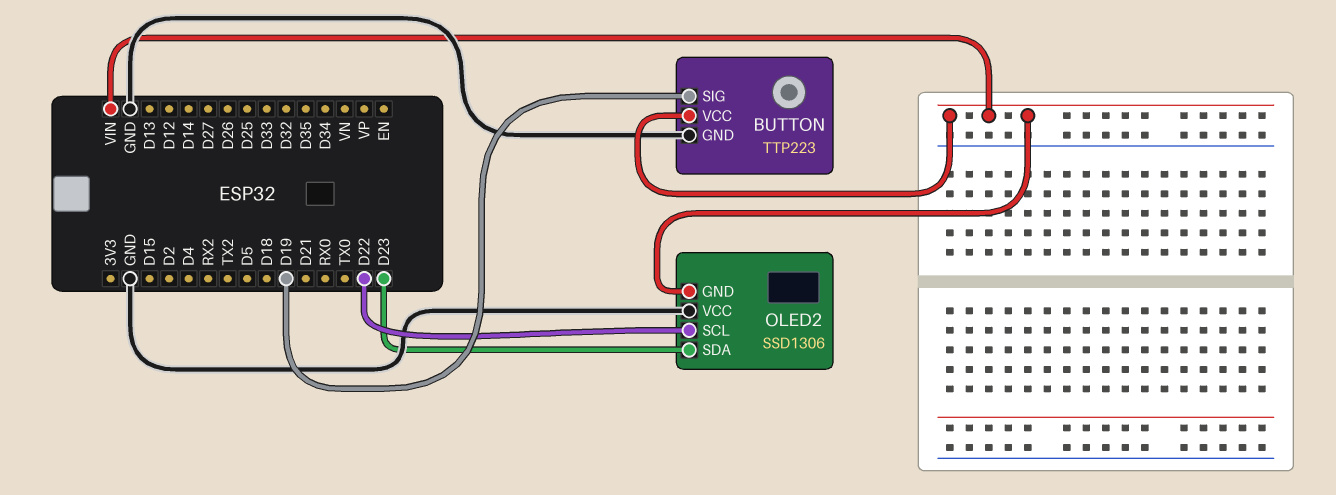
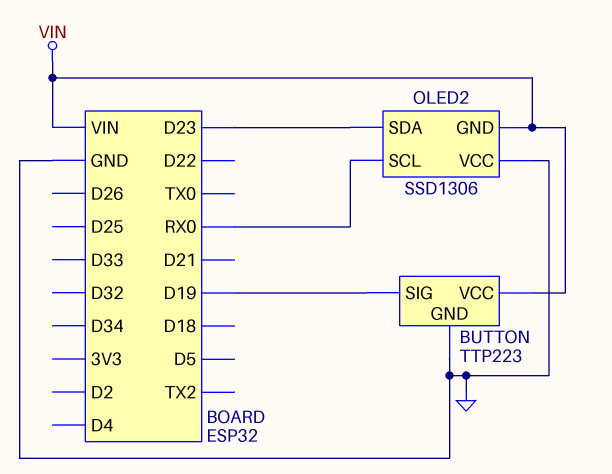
OLED2 pin SCL: D22 -> RX0

